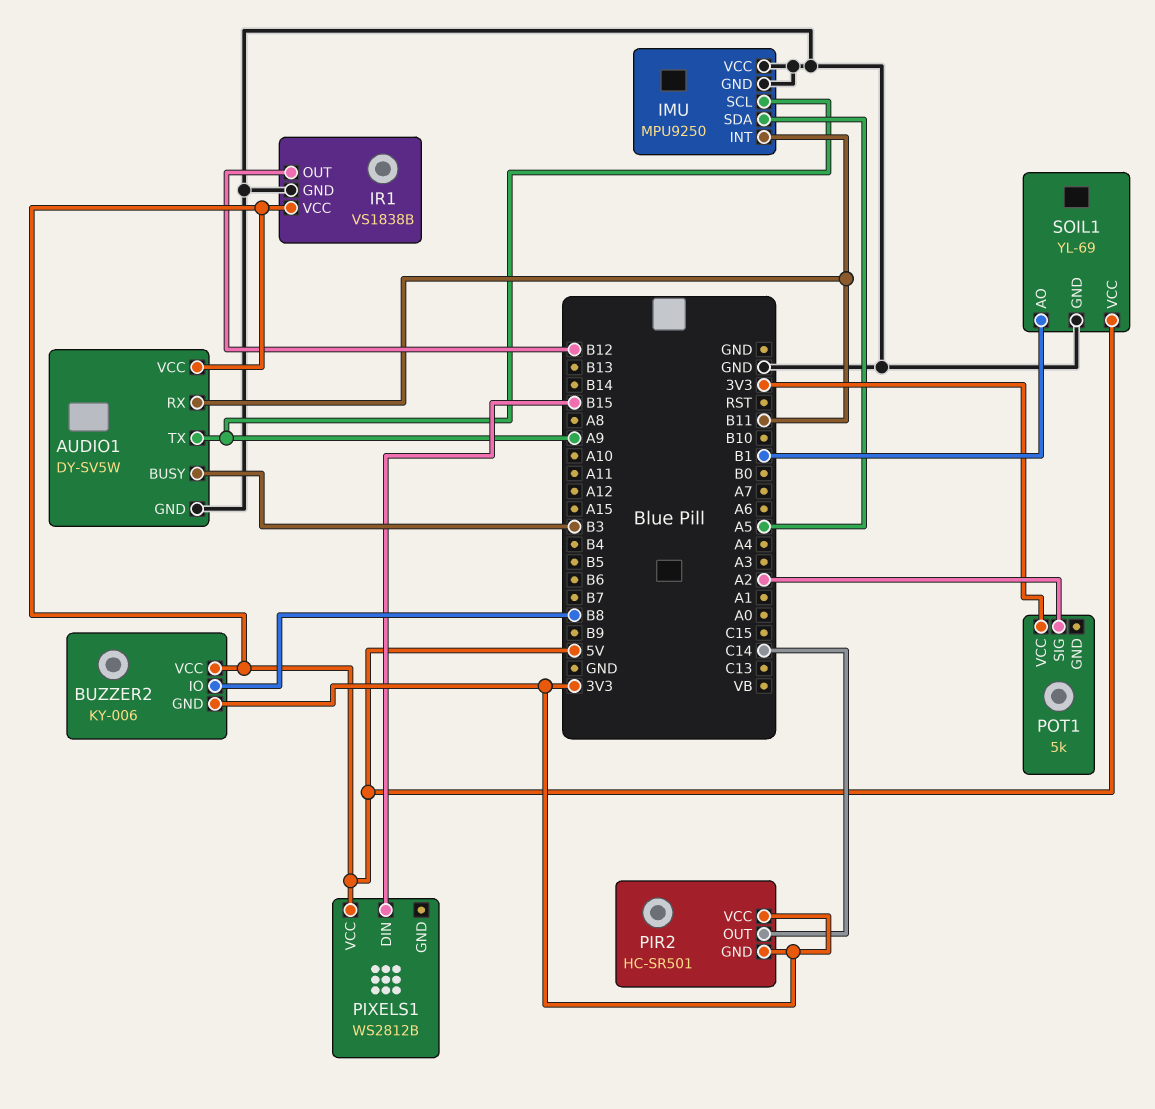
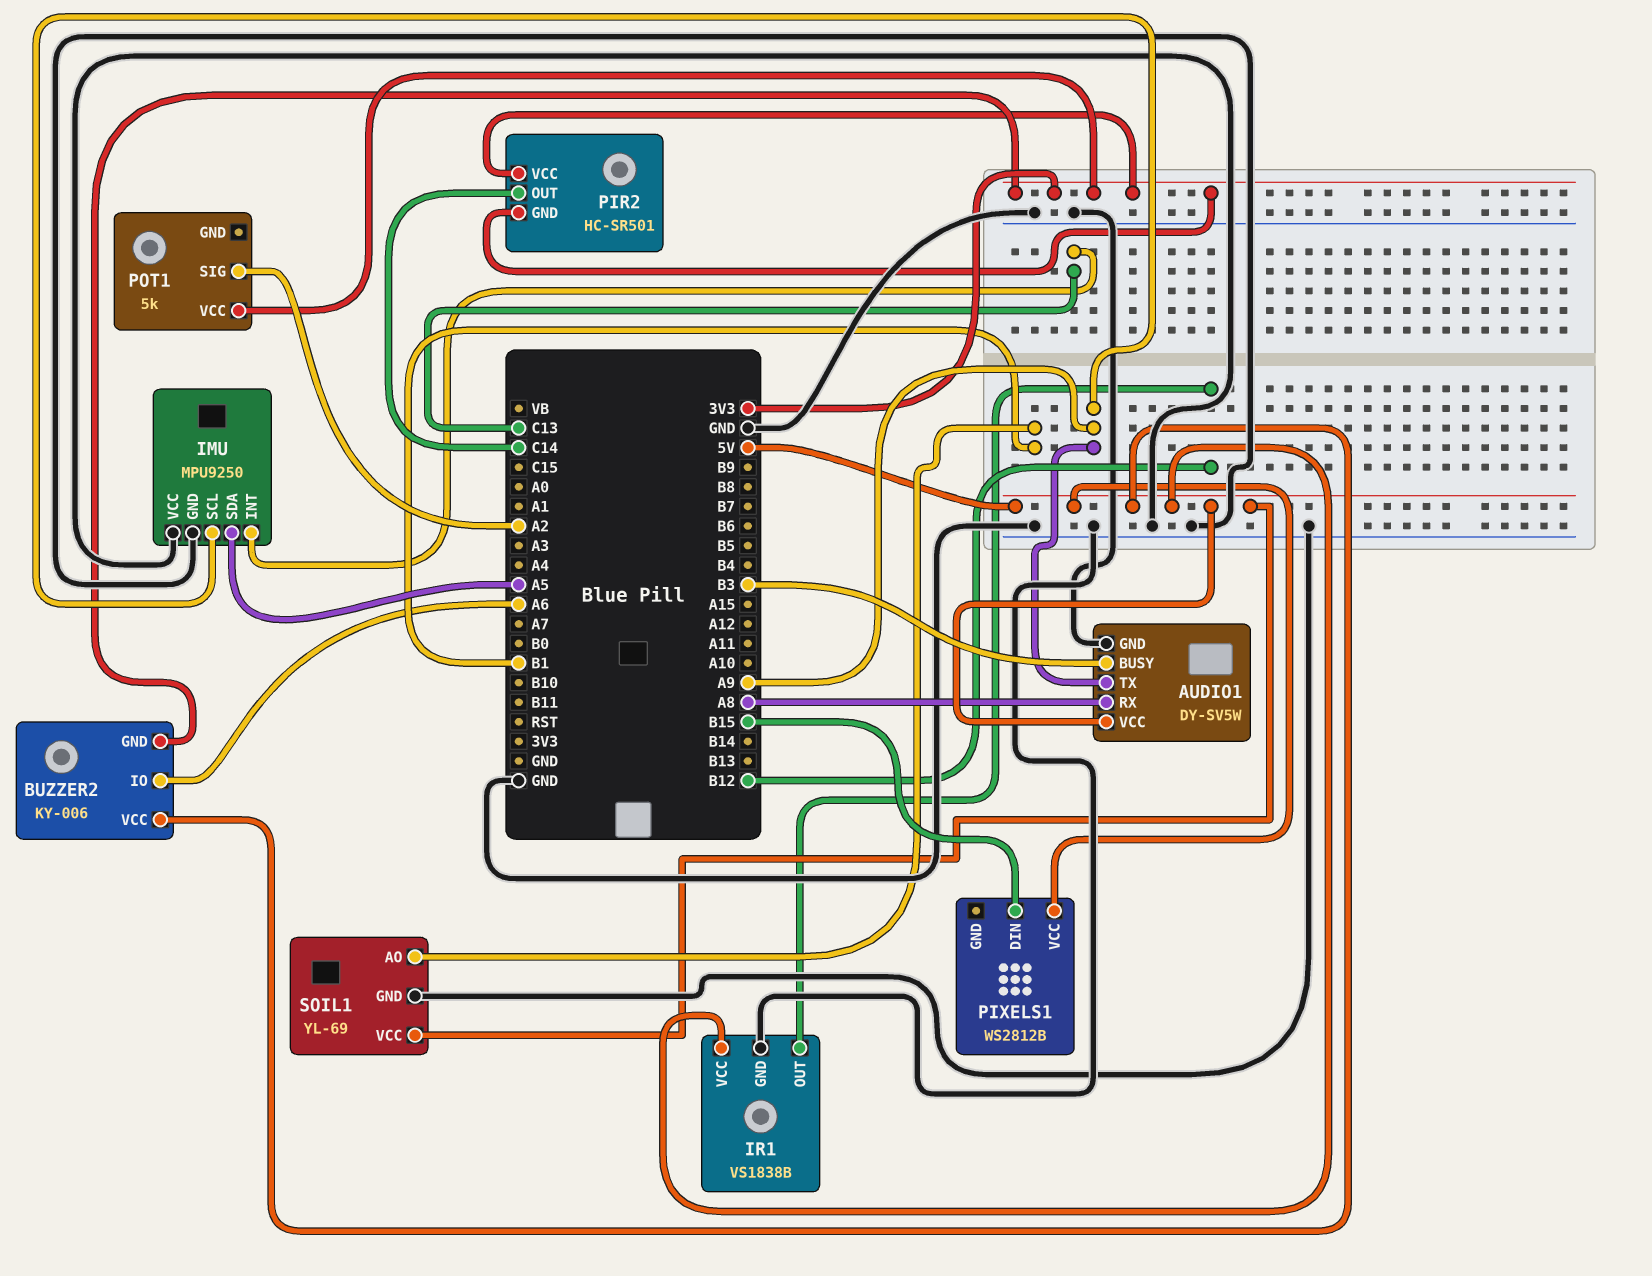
AUDIO1 pin RX: B11 -> A8
BUZZER2 pin IO: B8 -> A6
IMU pin INT: B11 -> C13

